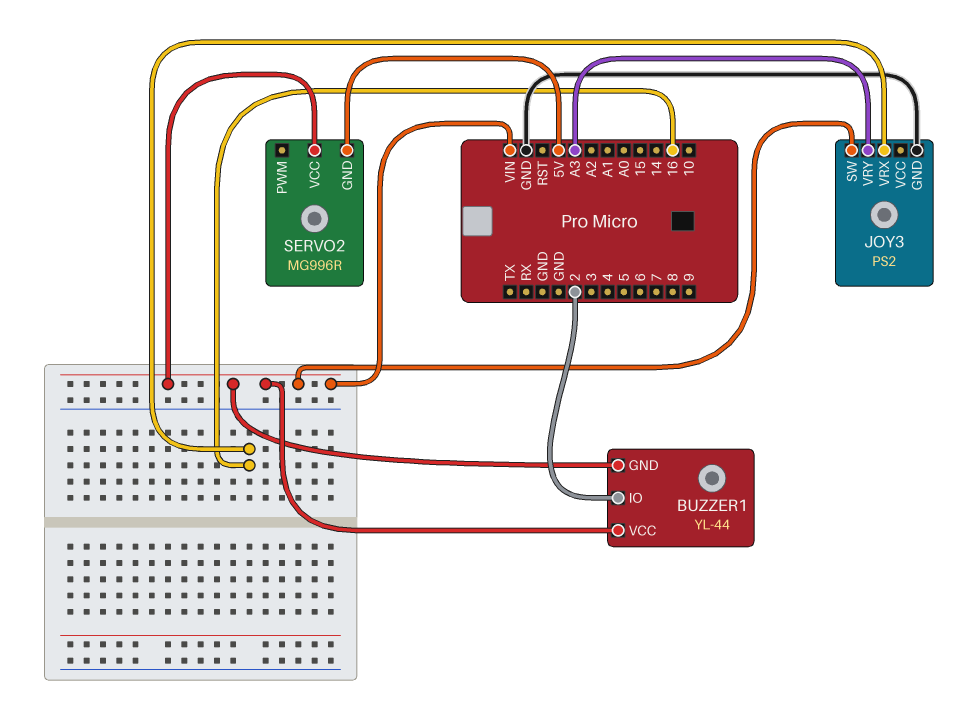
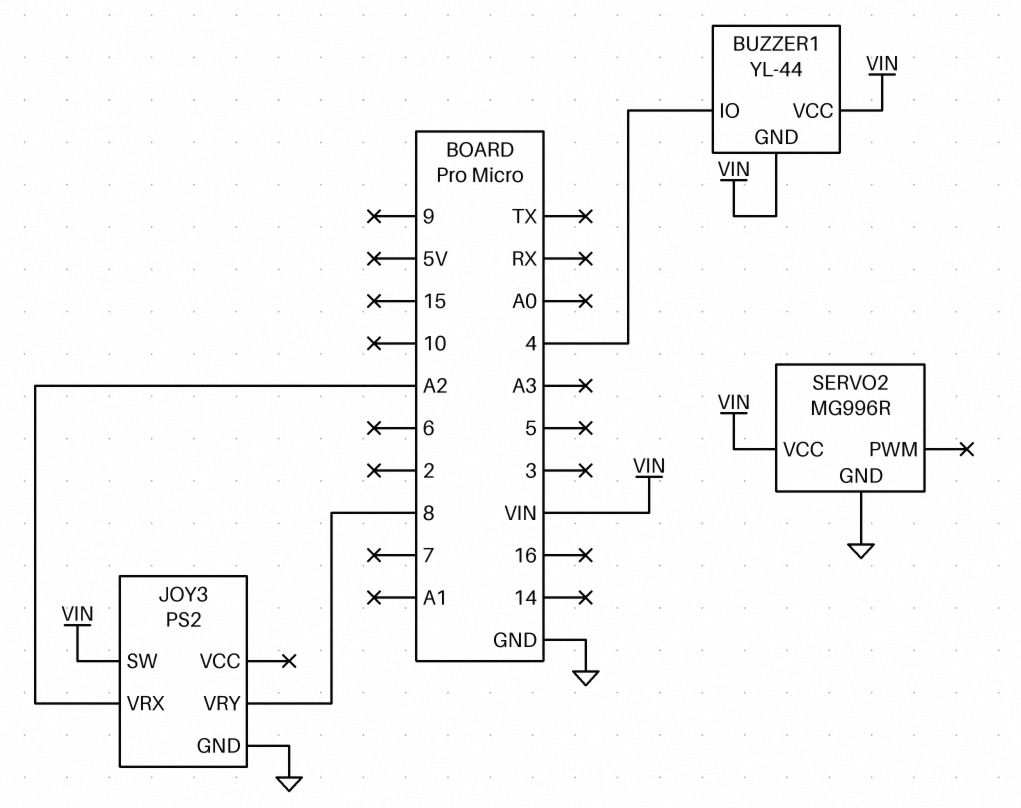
BUZZER1 pin IO: 2 -> 4
JOY3 pin VRX: 16 -> A2
JOY3 pin VRY: A3 -> 8
SERVO2 pin GND: 5V -> GND

